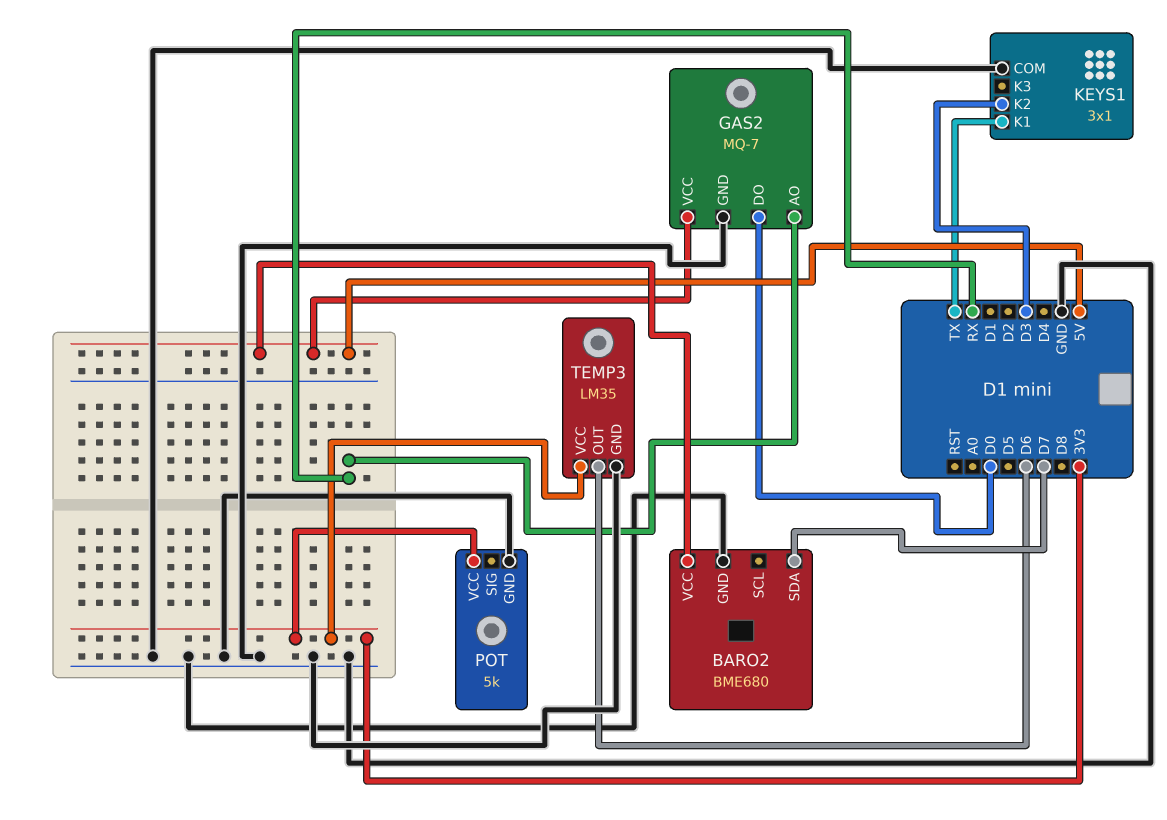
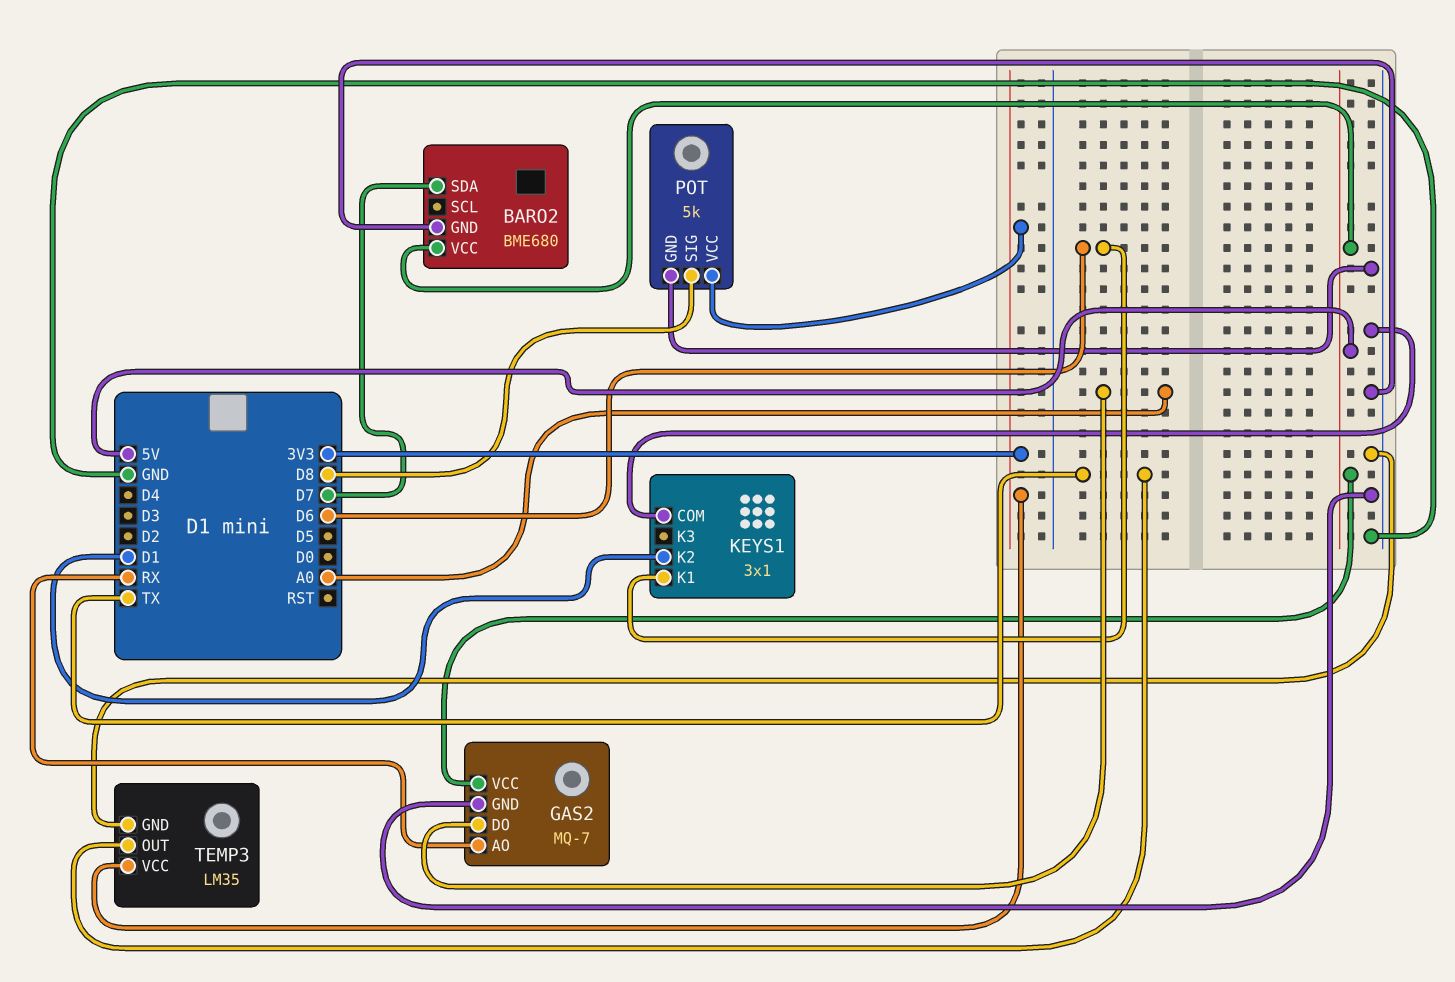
GAS2 pin DO: D0 -> A0
KEYS1 pin K1: TX -> D6
KEYS1 pin K2: D3 -> D1
POT pin SIG: none -> D8
TEMP3 pin OUT: D6 -> TX

